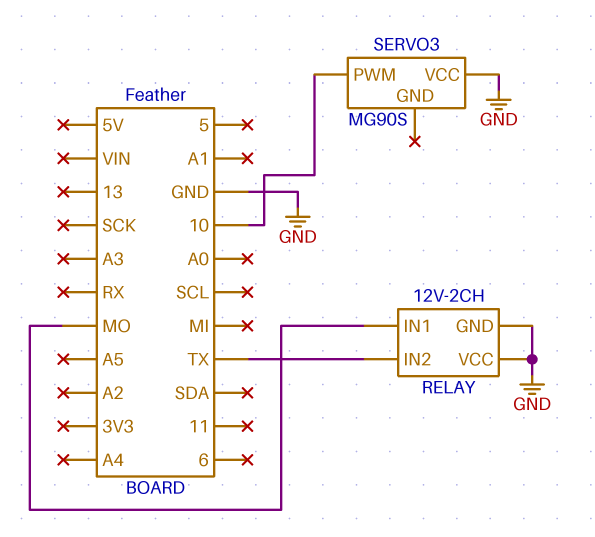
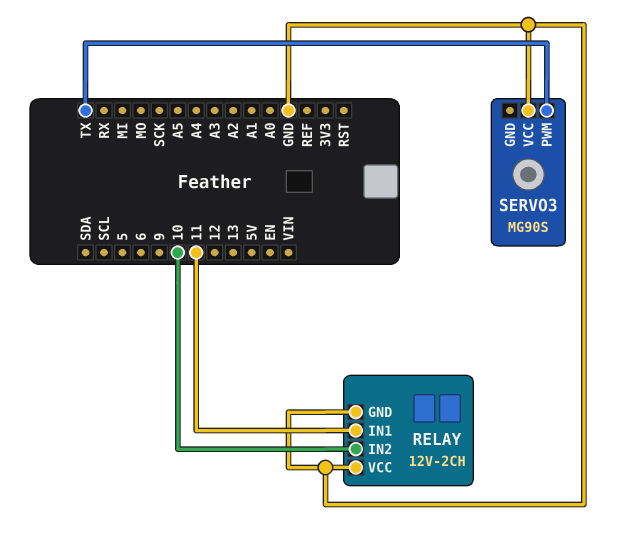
RELAY pin IN1: MO -> 11
RELAY pin IN2: TX -> 10
SERVO3 pin PWM: 10 -> TX

